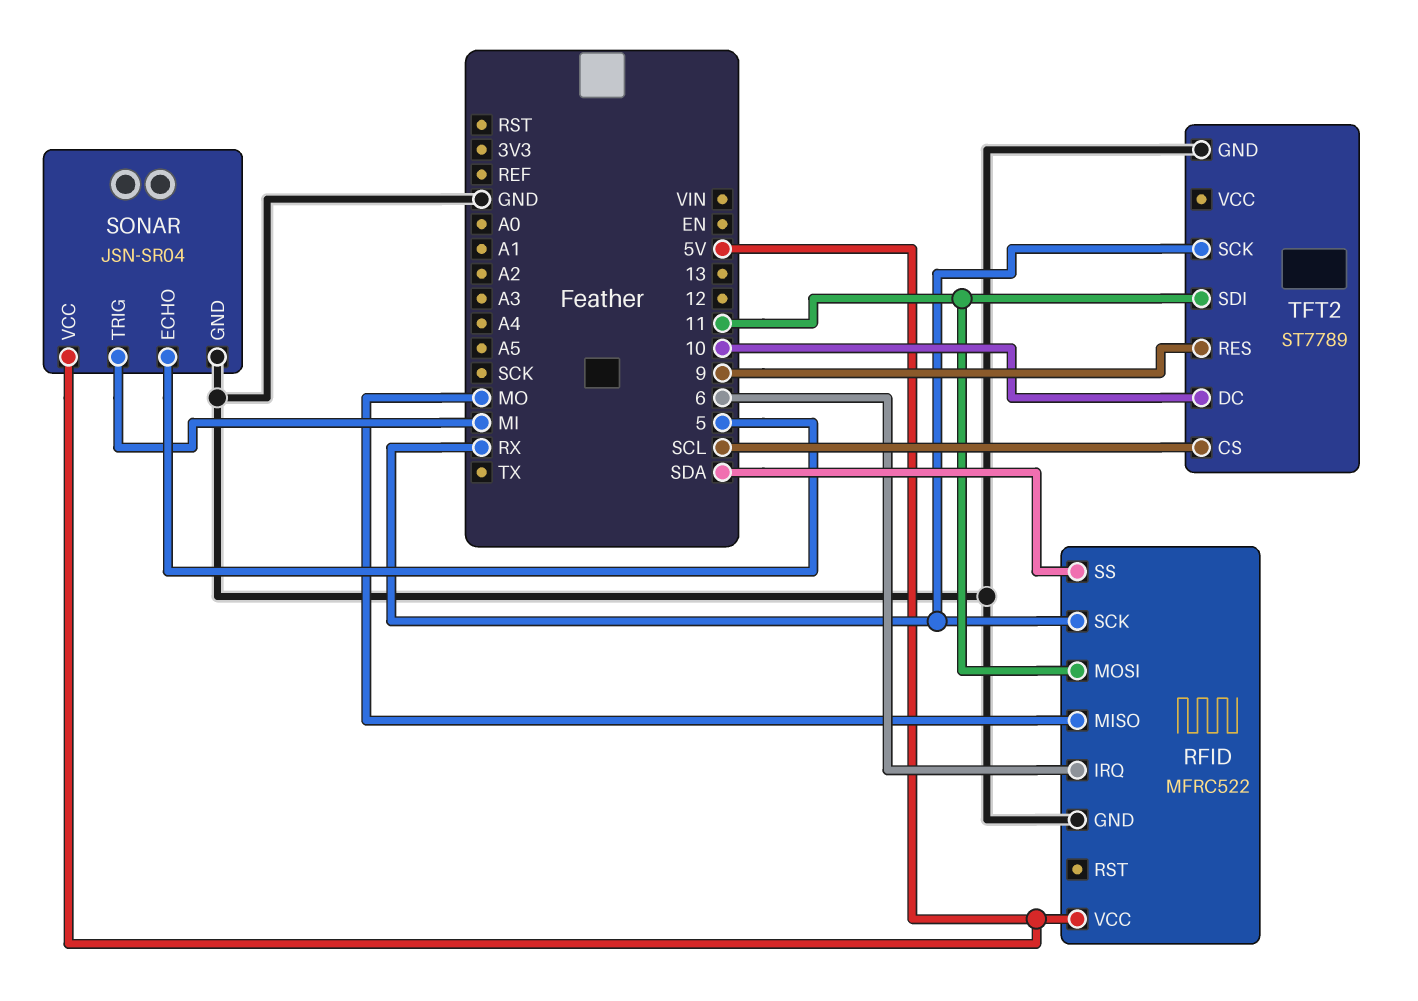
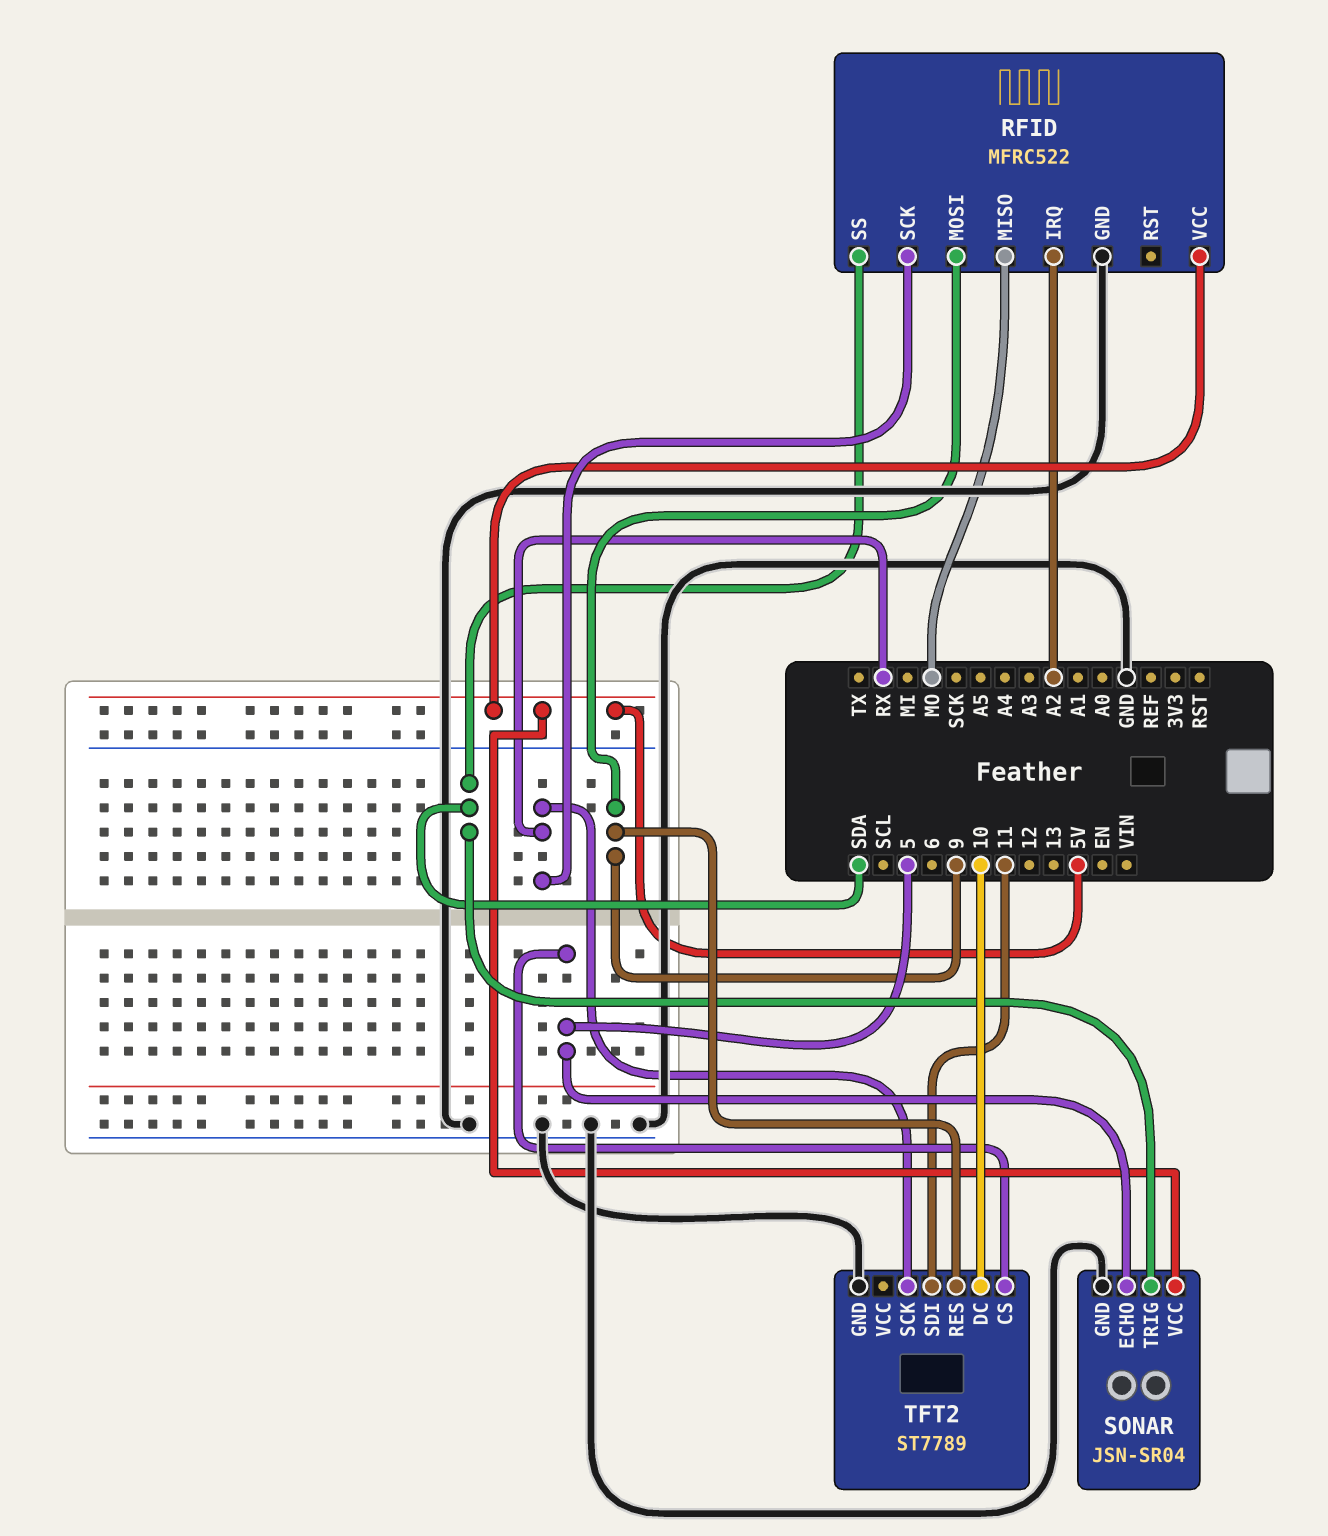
RFID pin IRQ: 6 -> A2
RFID pin MOSI: 11 -> 9
SONAR pin TRIG: MI -> SDA
TFT2 pin CS: SCL -> 5

